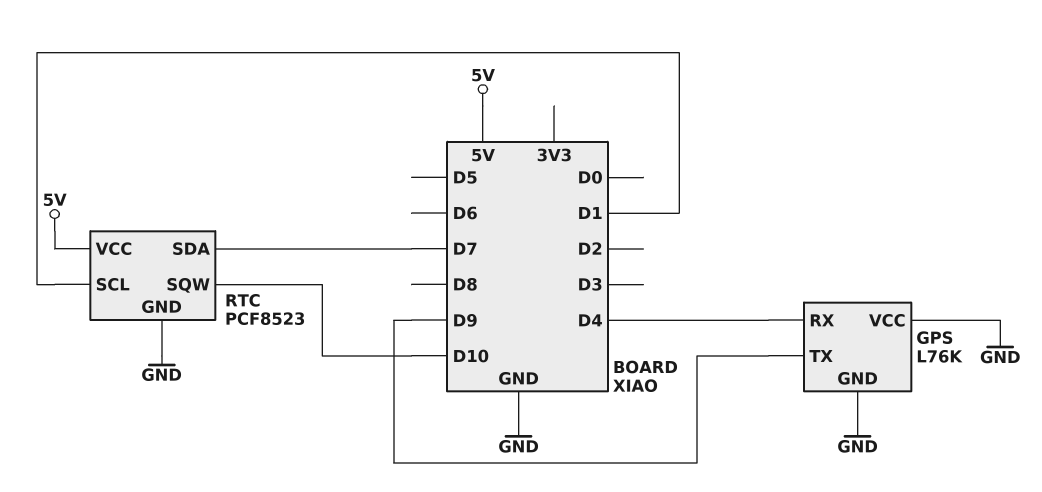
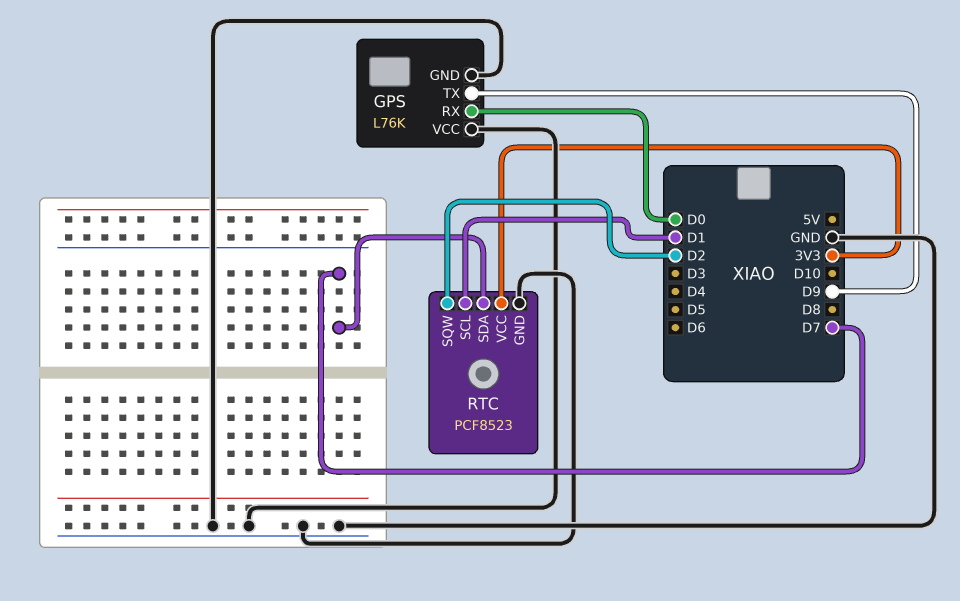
GPS pin RX: D4 -> D0
RTC pin SQW: D10 -> D2
RTC pin VCC: 5V -> 3V3

